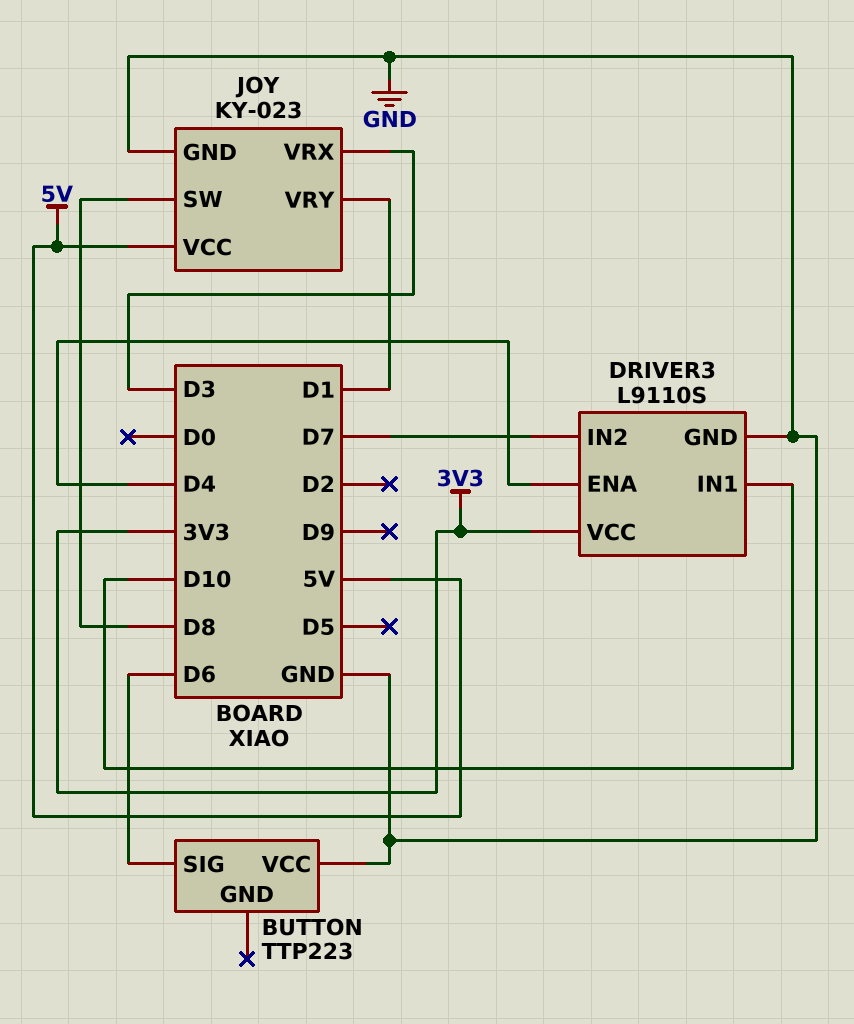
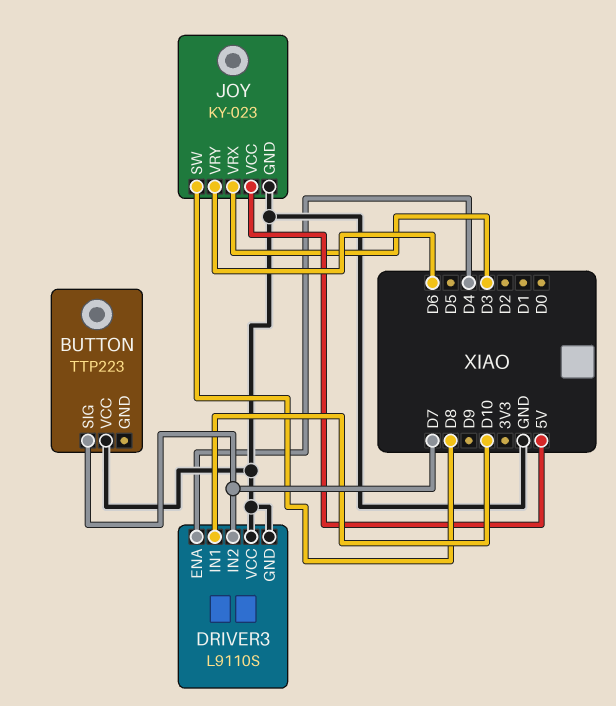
BUTTON pin SIG: D6 -> D7
DRIVER3 pin VCC: 3V3 -> GND
JOY pin VRY: D1 -> D6

